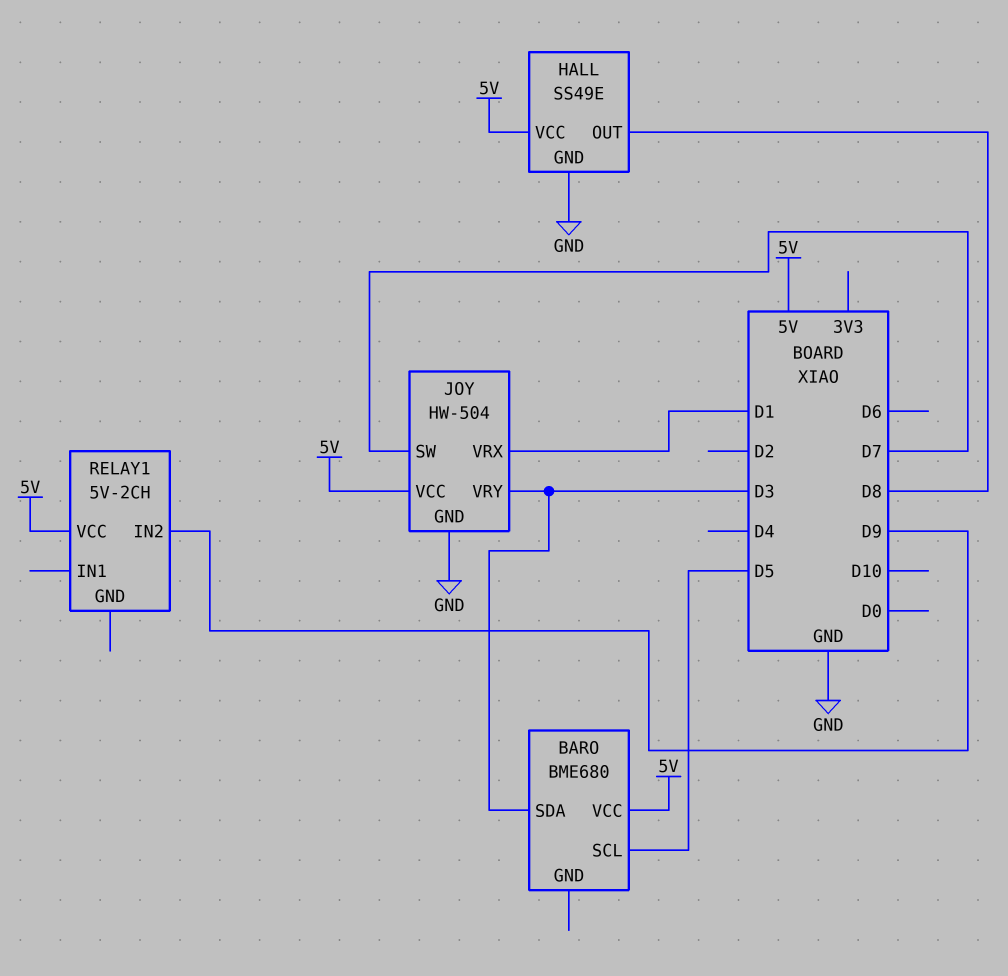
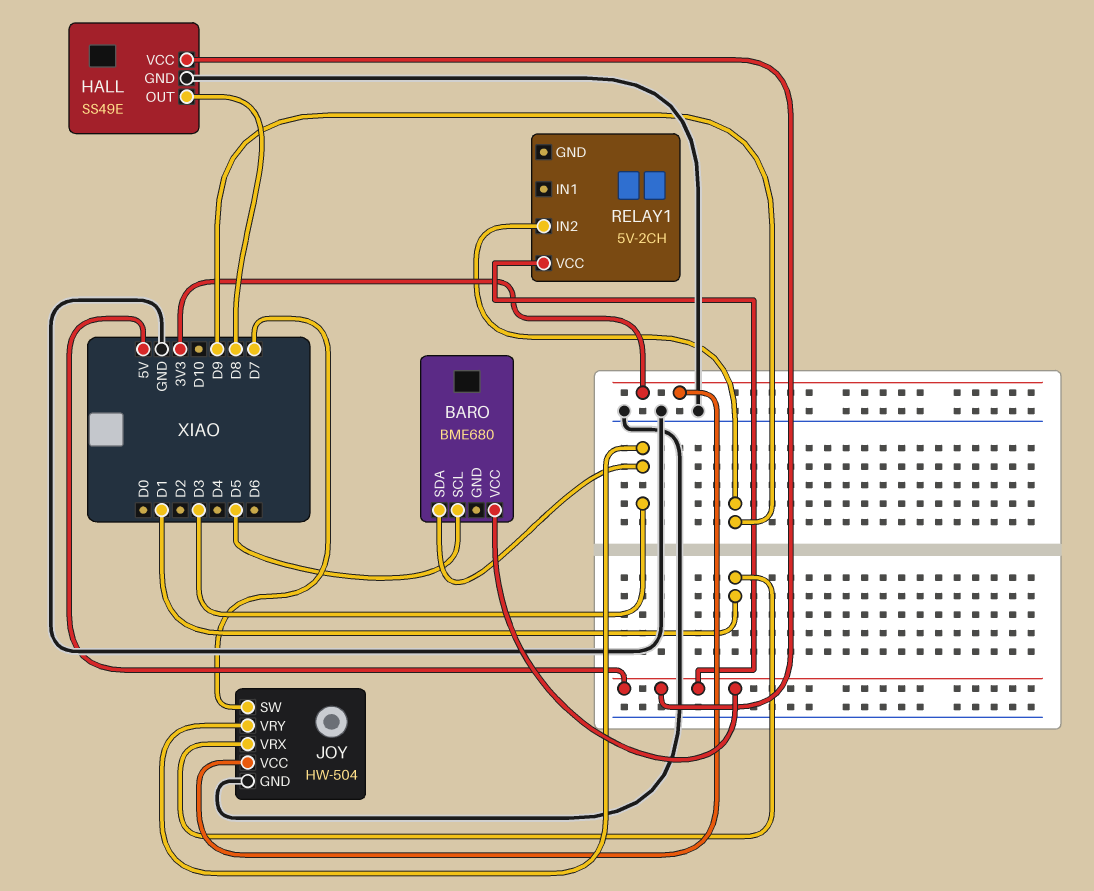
JOY pin VCC: 5V -> 3V3

